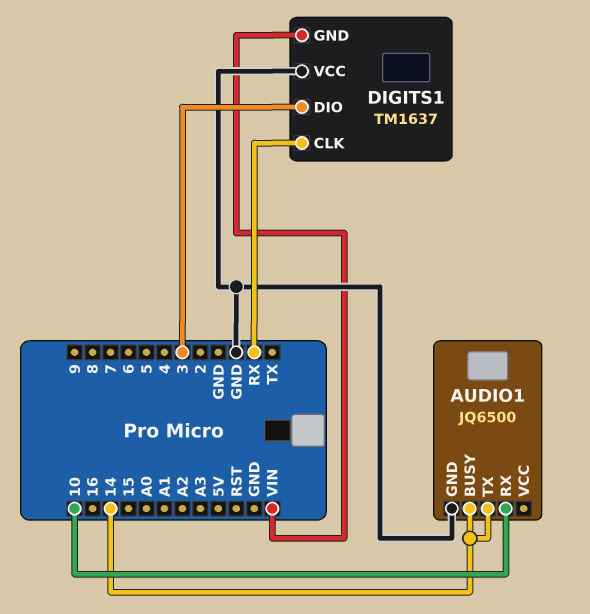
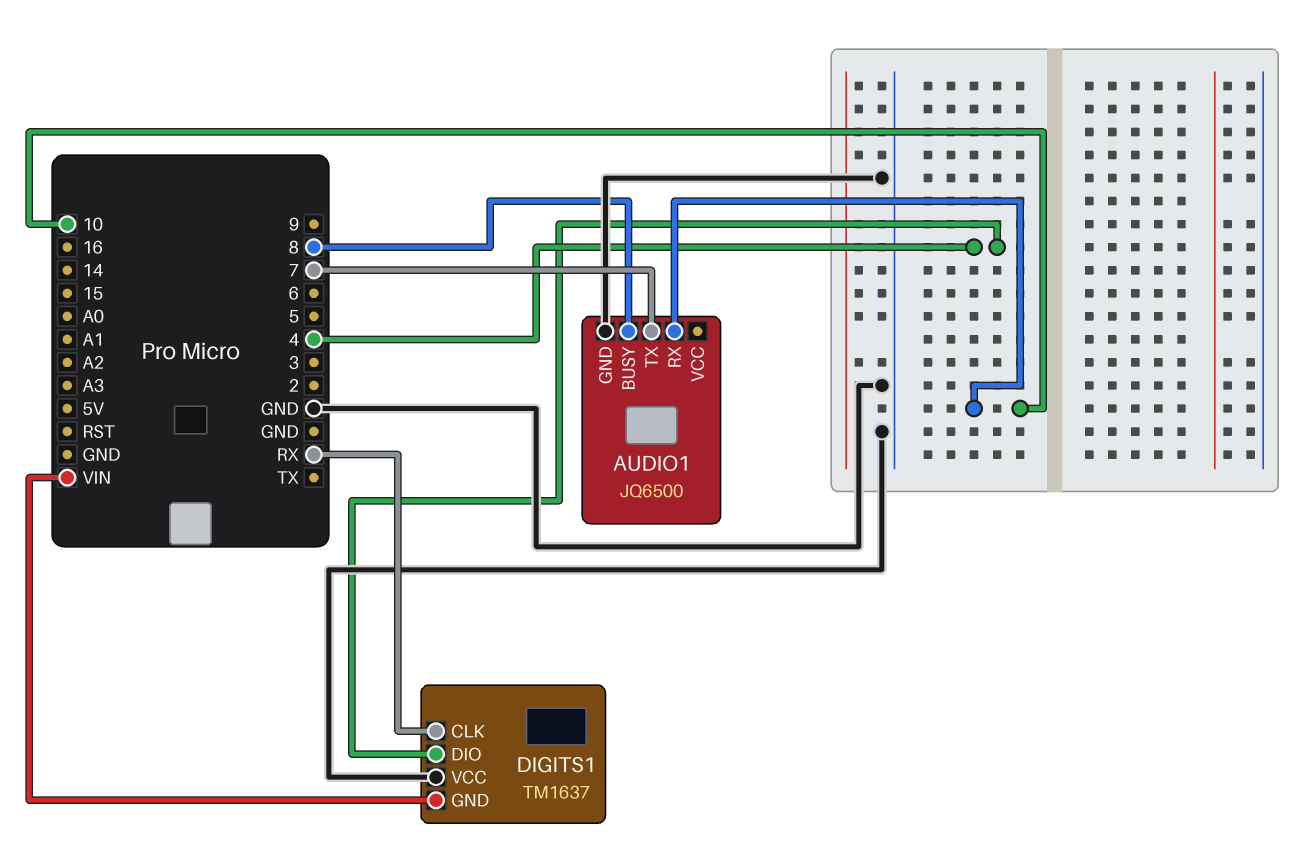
AUDIO1 pin BUSY: 14 -> 8
AUDIO1 pin TX: 14 -> 7
DIGITS1 pin DIO: 3 -> 4

